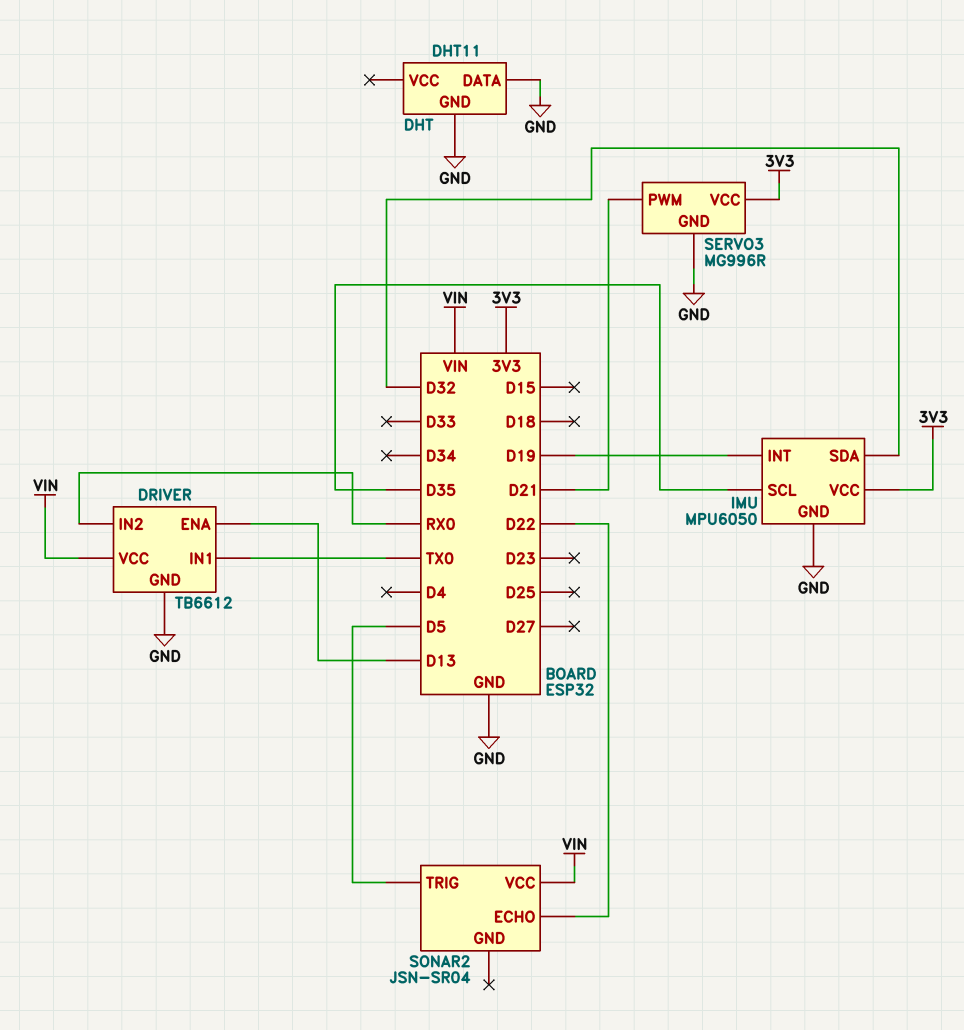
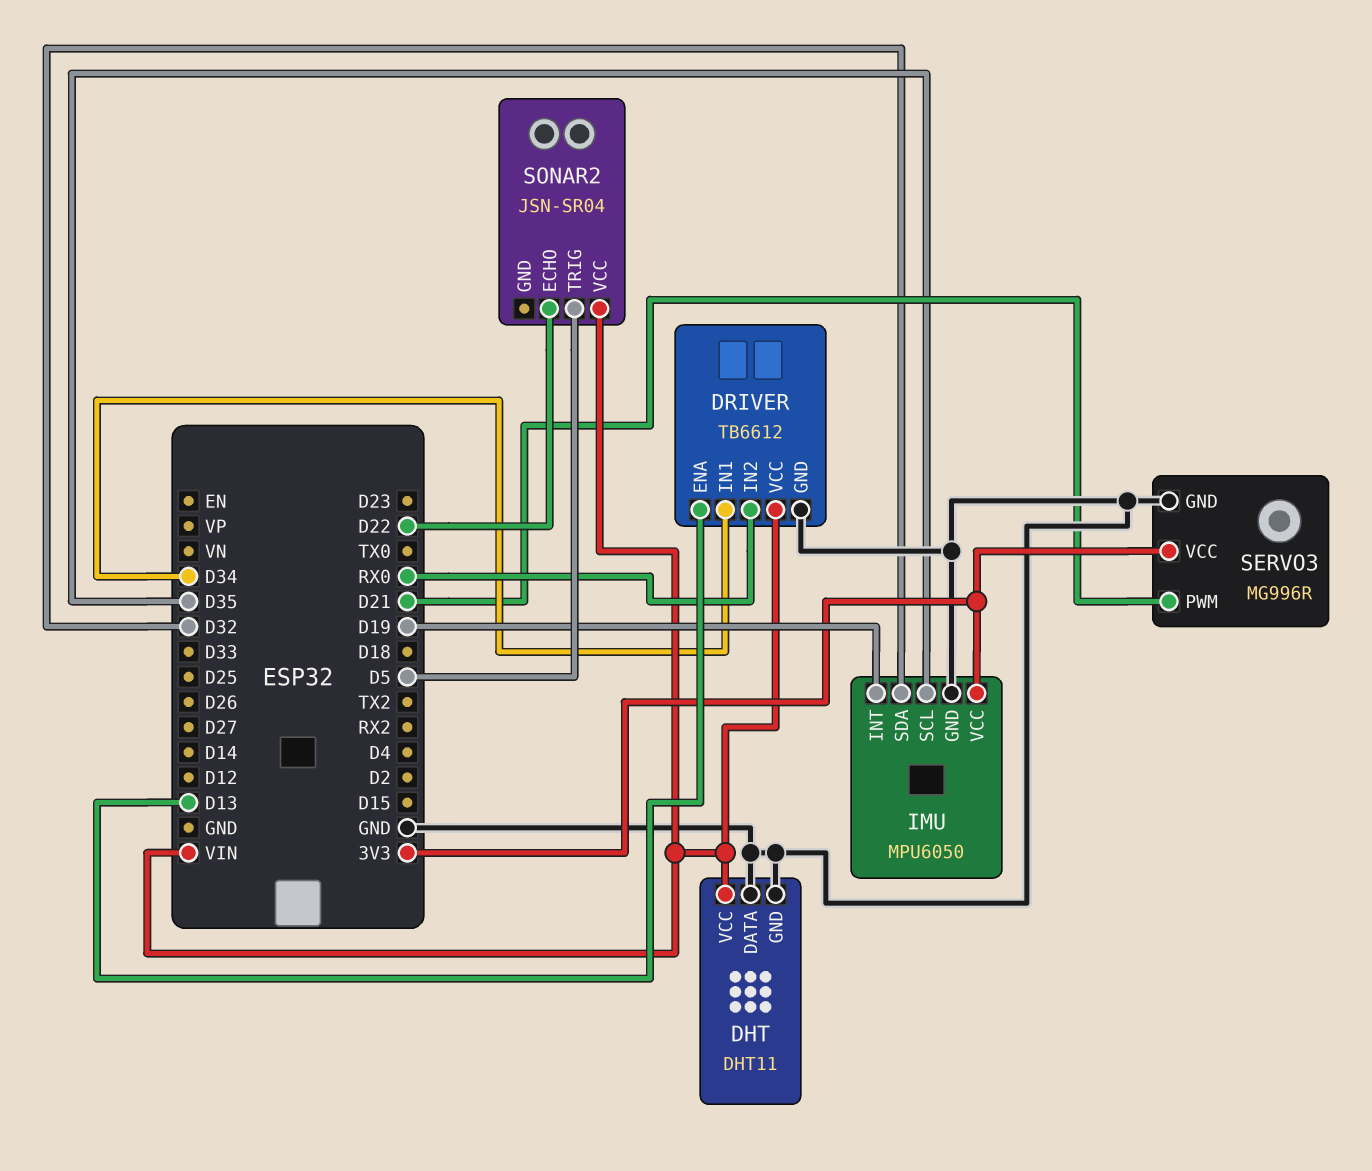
DHT pin VCC: none -> VIN
DRIVER pin IN1: TX0 -> D34

